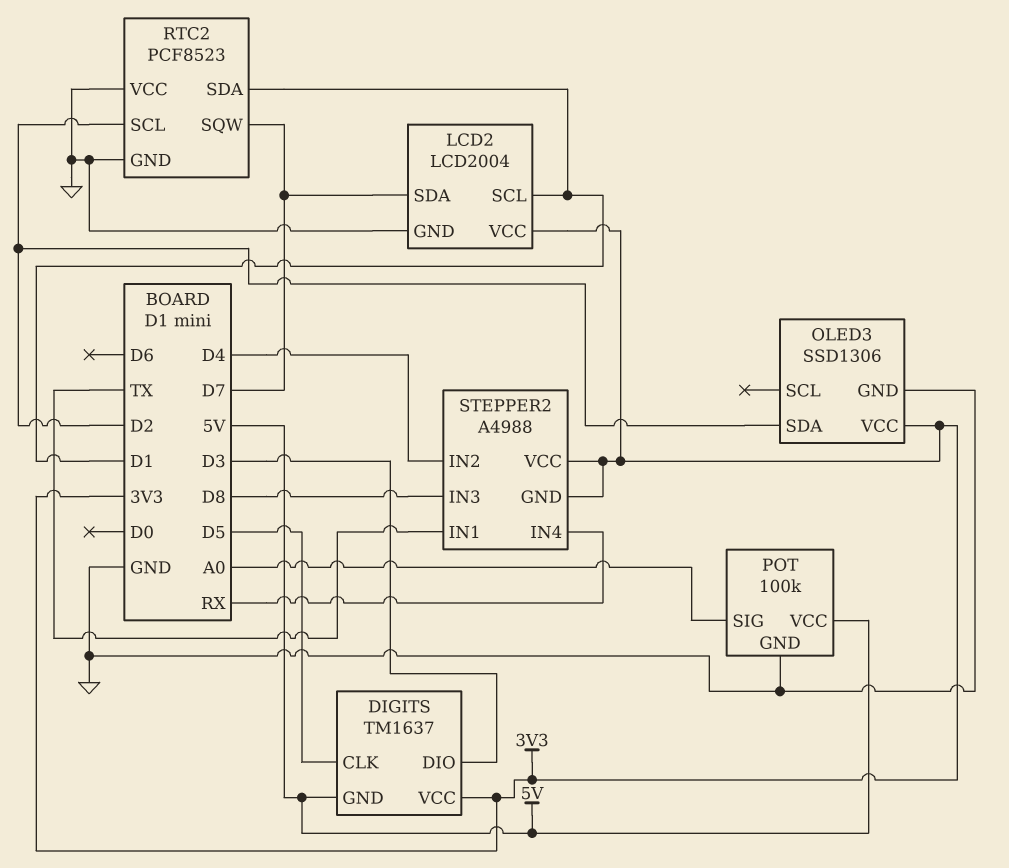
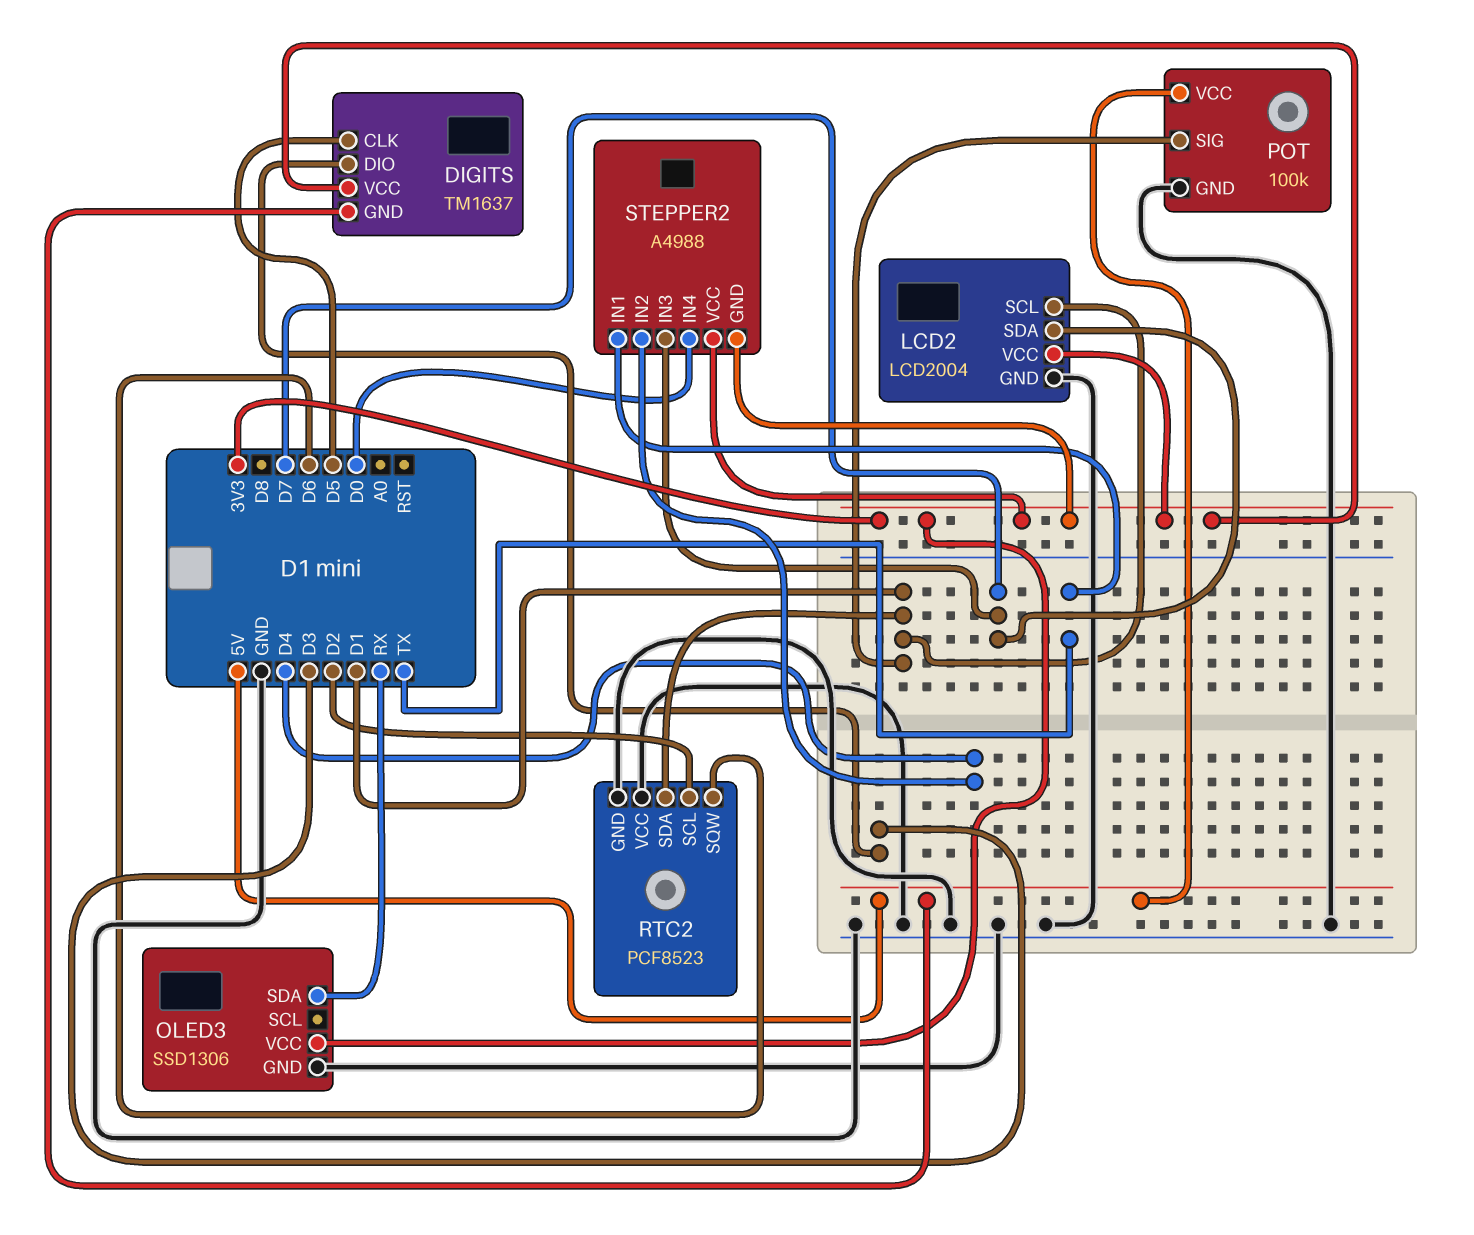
OLED3 pin SDA: D2 -> RX
POT pin SIG: A0 -> D1
RTC2 pin SQW: D7 -> D6
STEPPER2 pin IN3: D8 -> D7
STEPPER2 pin IN4: RX -> D0

